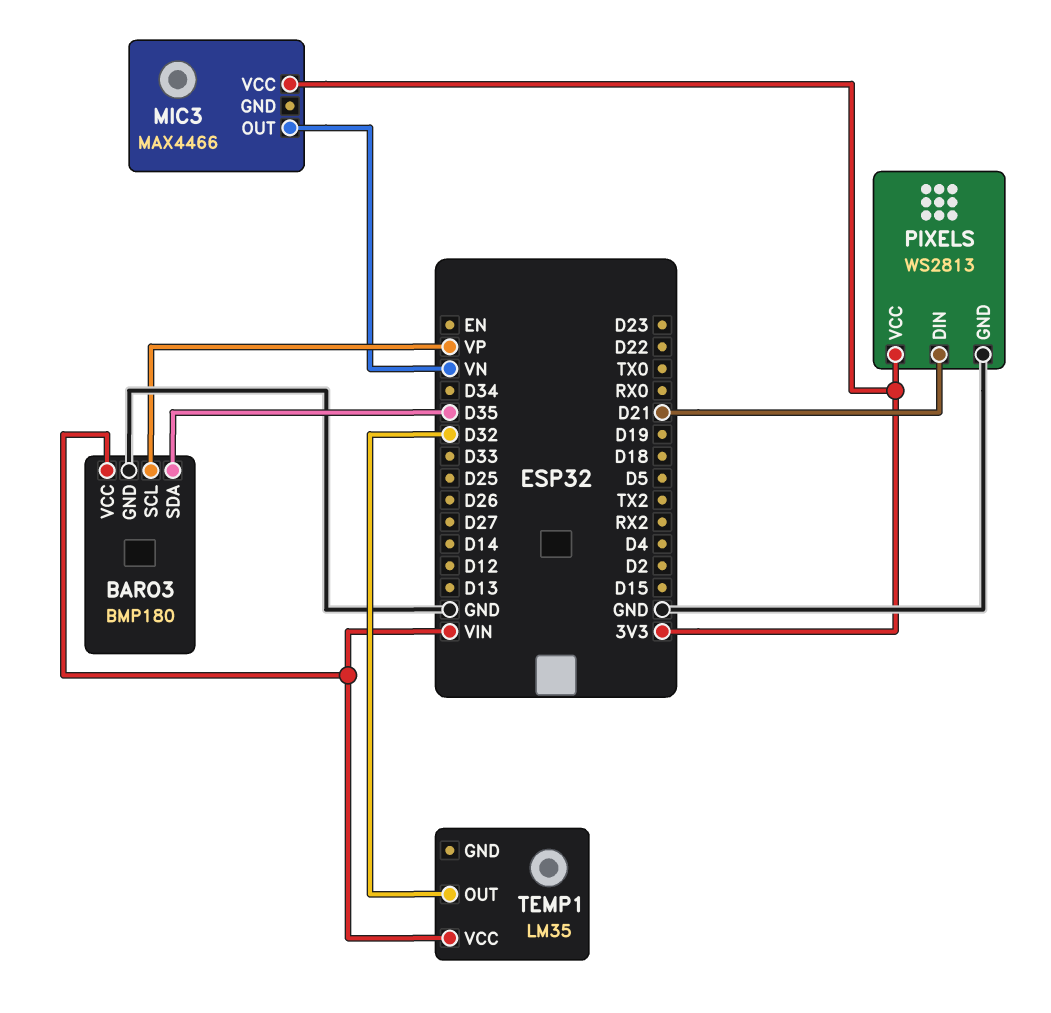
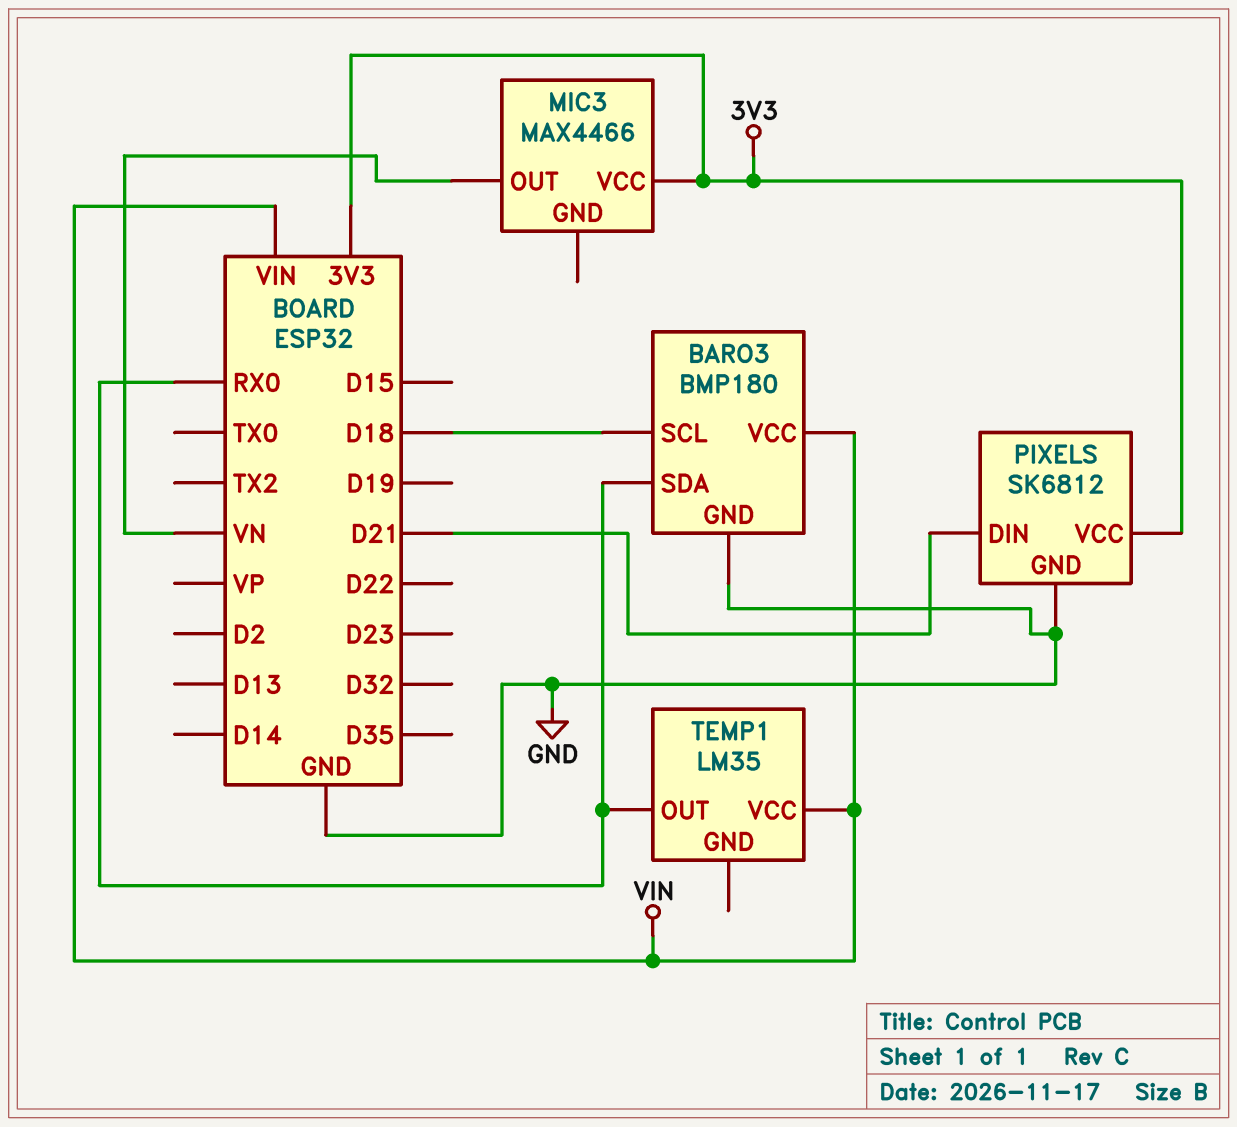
BARO3 pin SCL: VP -> D18
BARO3 pin SDA: D35 -> RX0
PIXELS: WS2813 -> SK6812
TEMP1 pin OUT: D32 -> RX0

